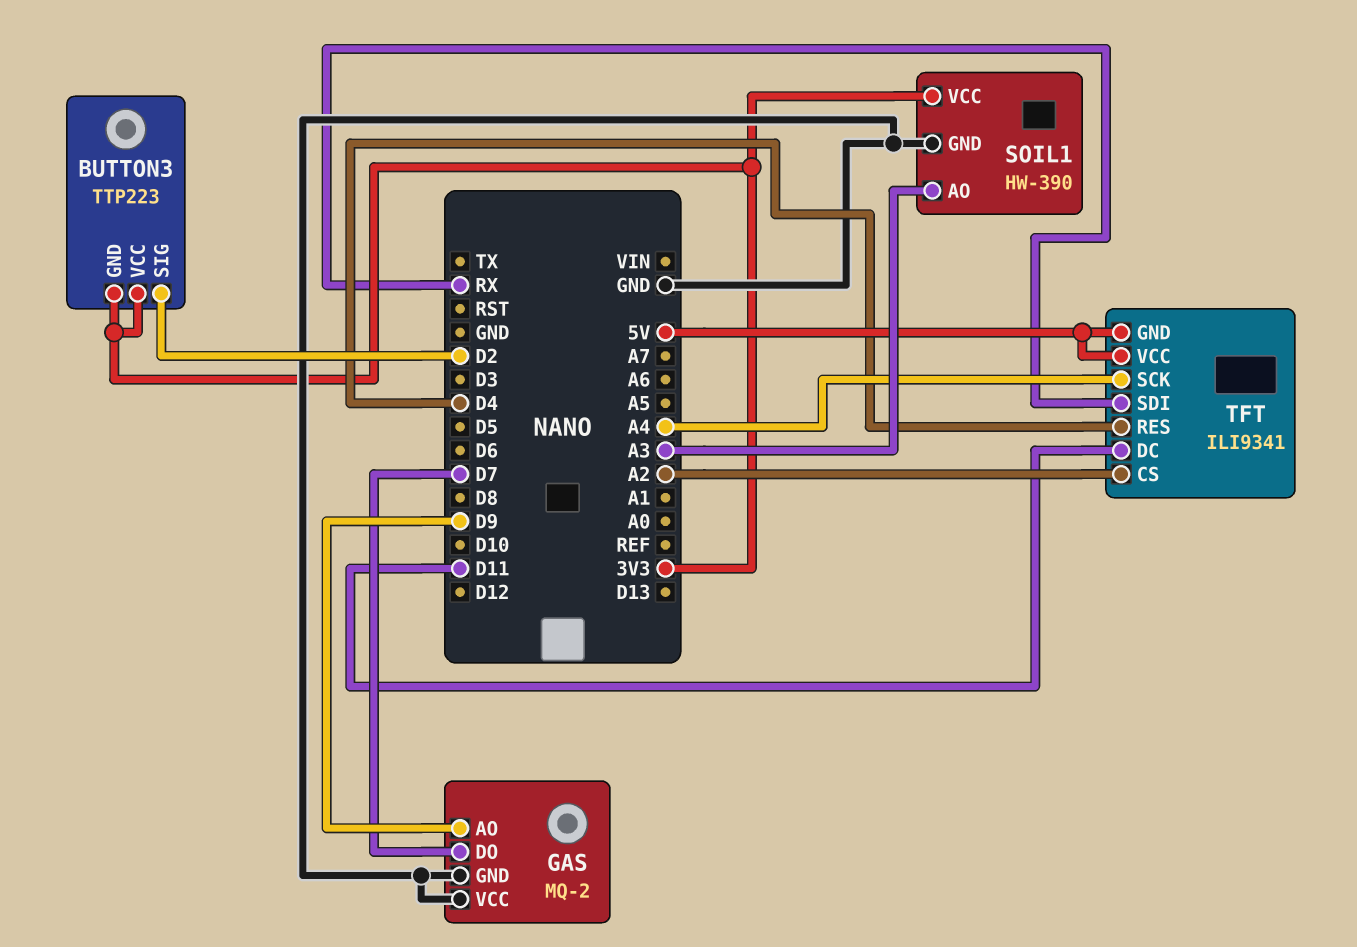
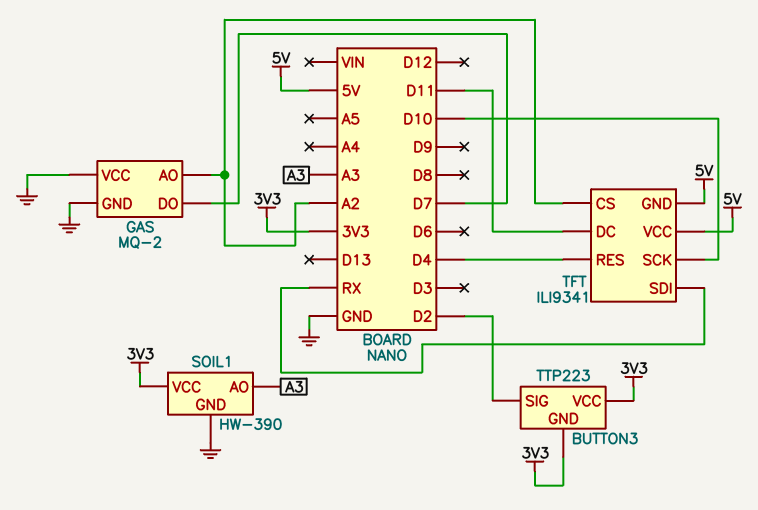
GAS pin AO: D9 -> A2
TFT pin SCK: A4 -> D10

